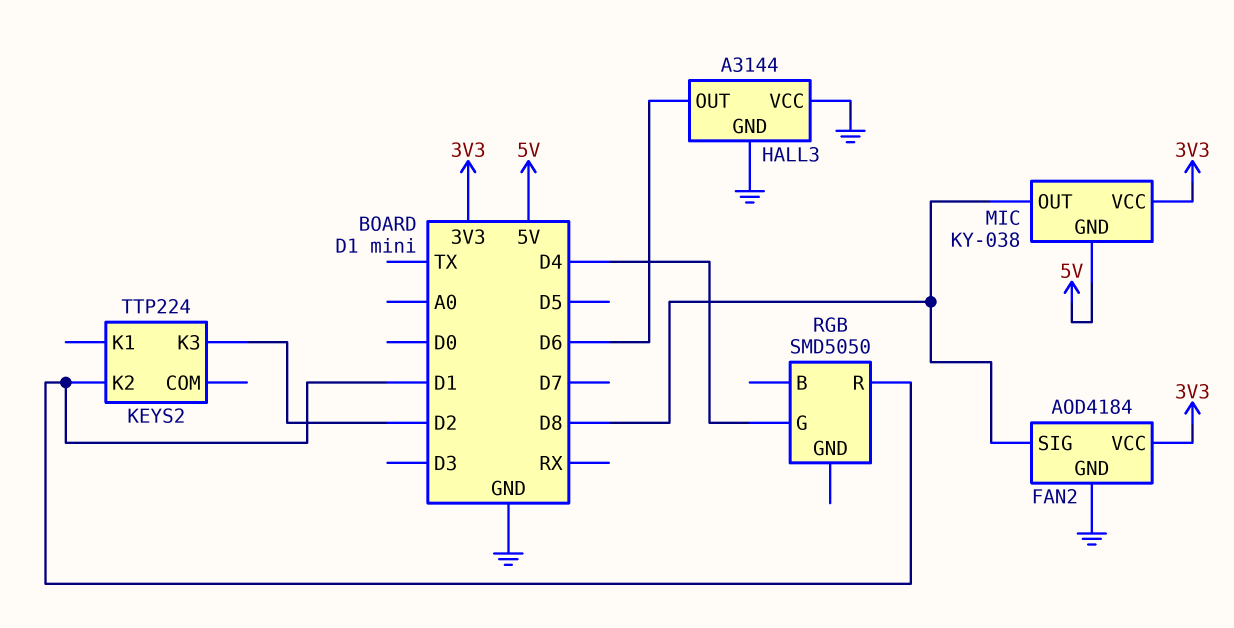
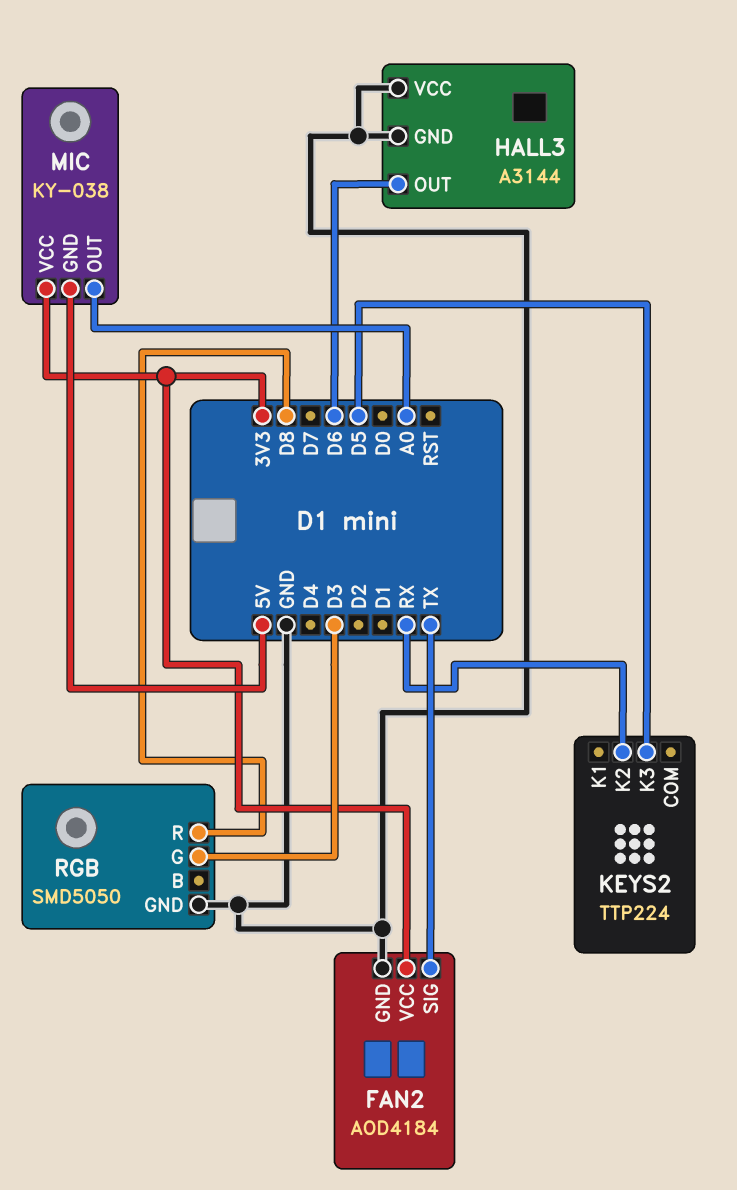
FAN2 pin SIG: D8 -> TX
KEYS2 pin K2: D1 -> RX
KEYS2 pin K3: D2 -> D5
MIC pin OUT: D8 -> A0
RGB pin G: D4 -> D3
RGB pin GND: none -> GND
RGB pin R: D1 -> D8

